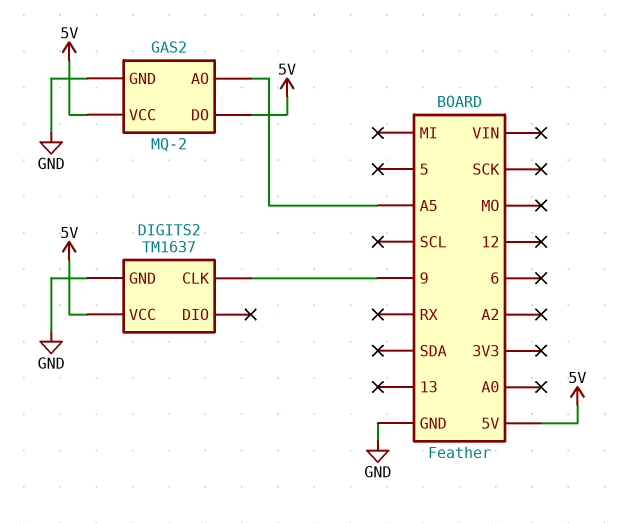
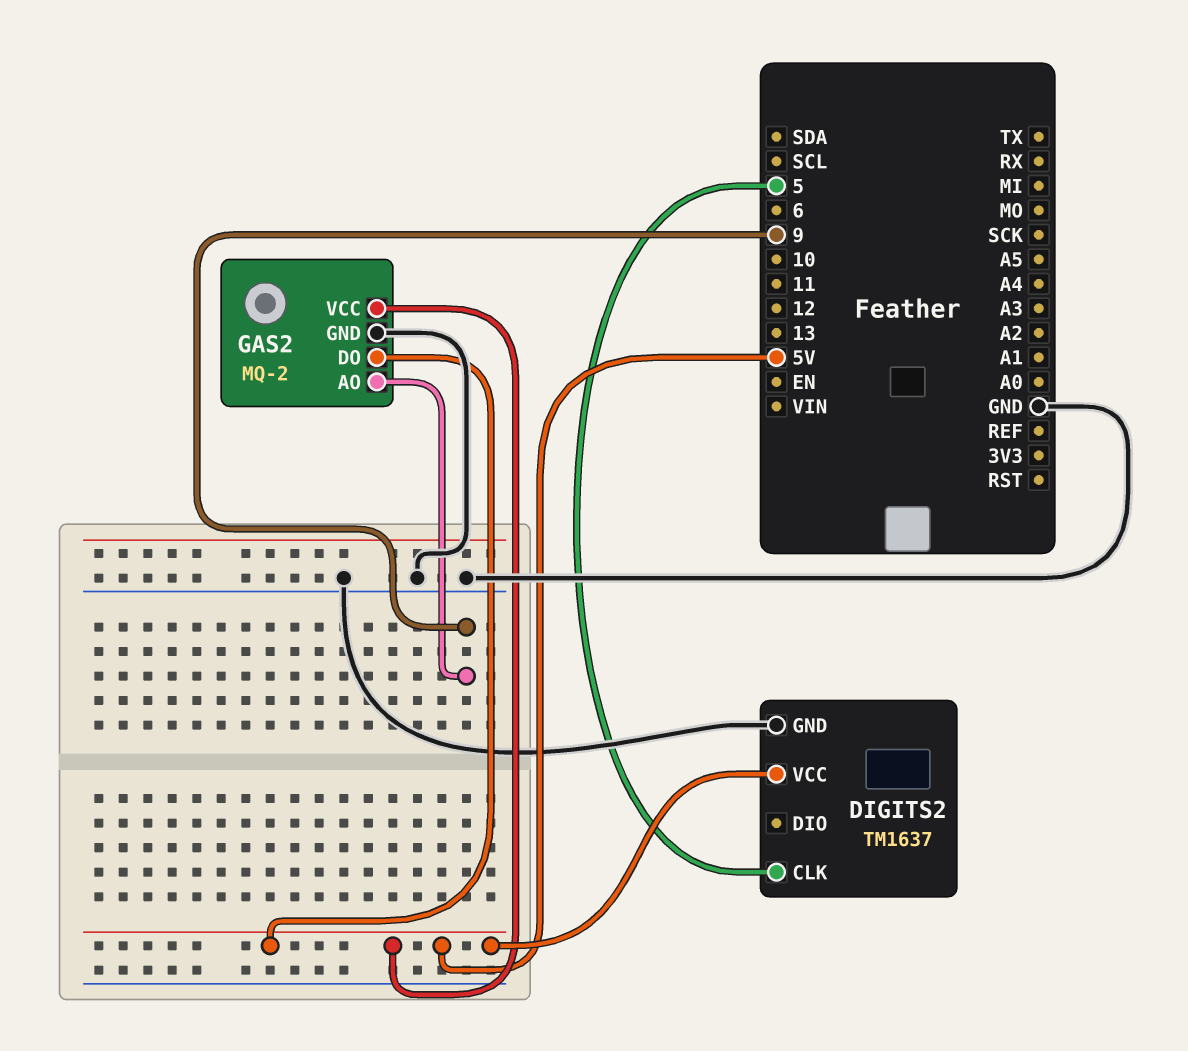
DIGITS2 pin CLK: 9 -> 5
GAS2 pin AO: A5 -> 9

